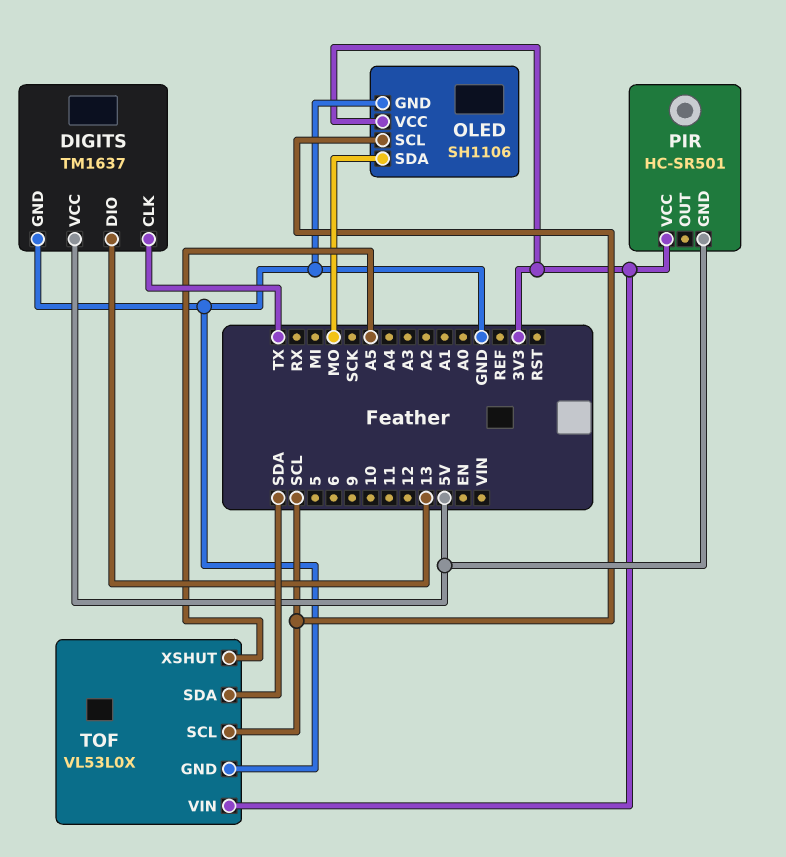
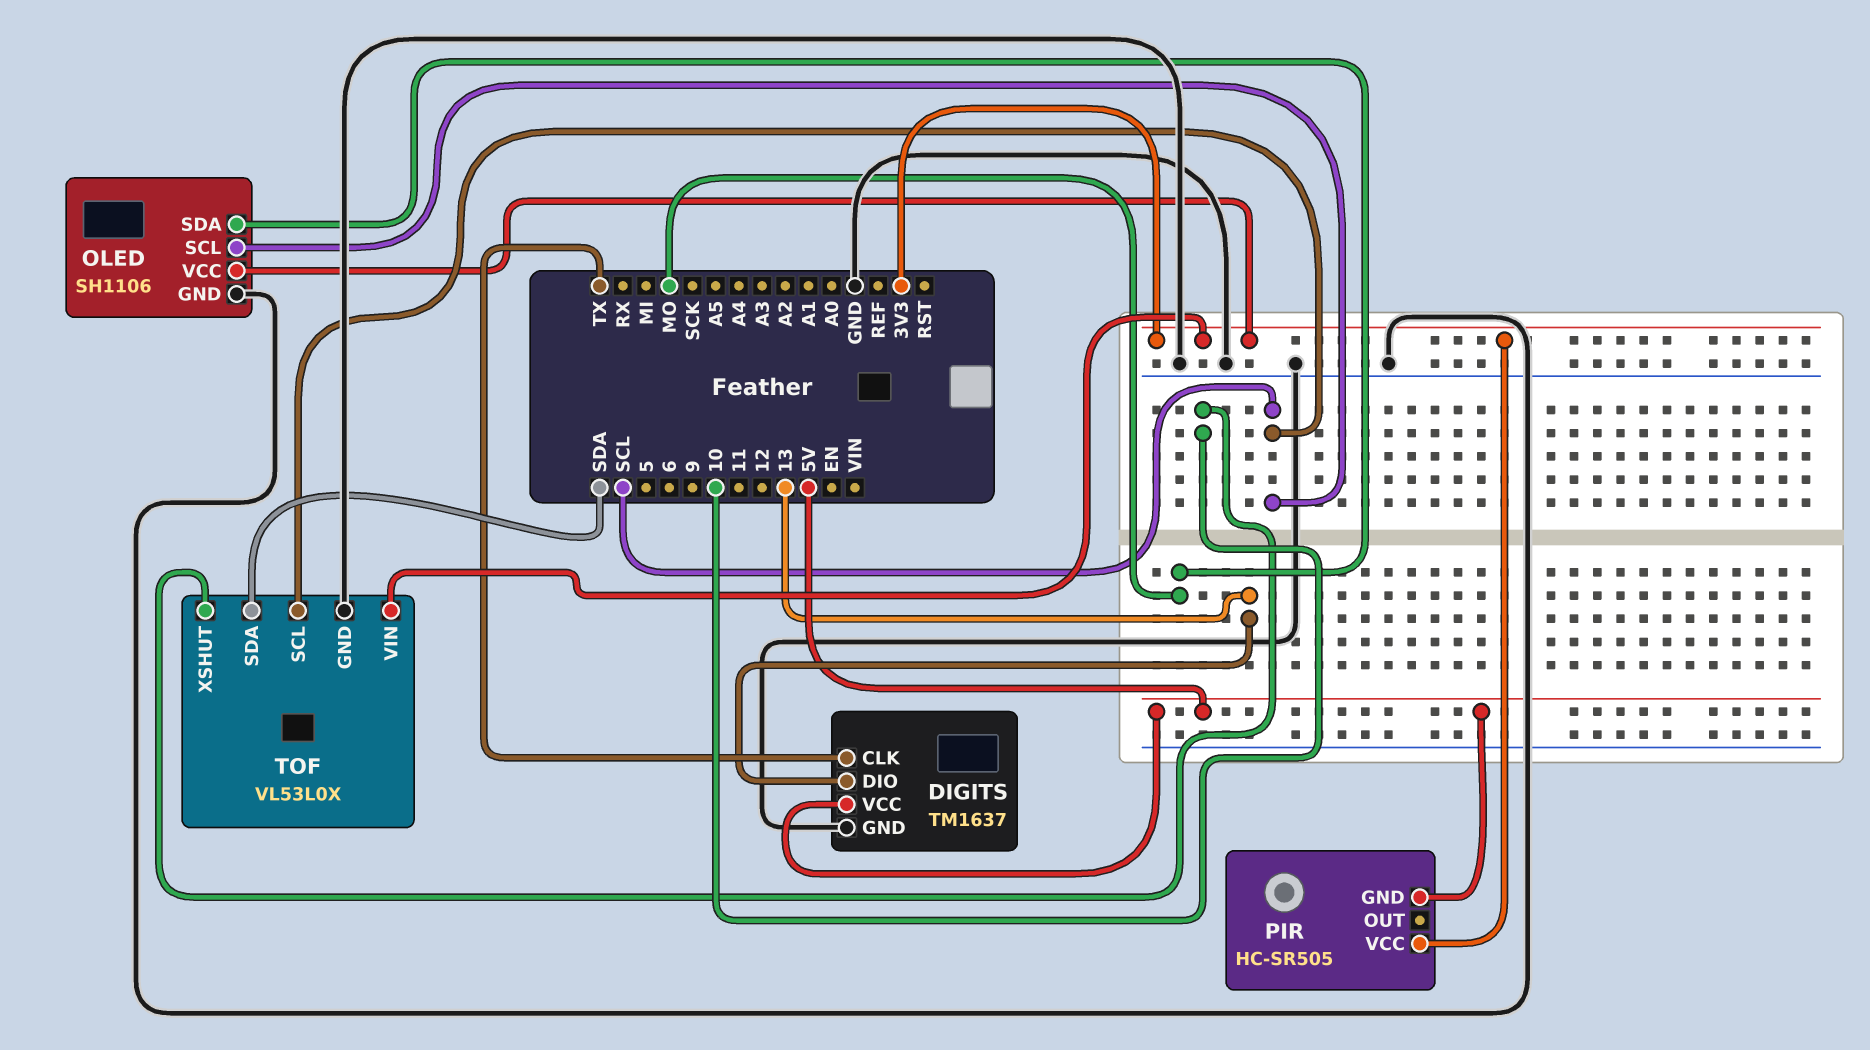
PIR: HC-SR501 -> HC-SR505
TOF pin XSHUT: A5 -> 10

